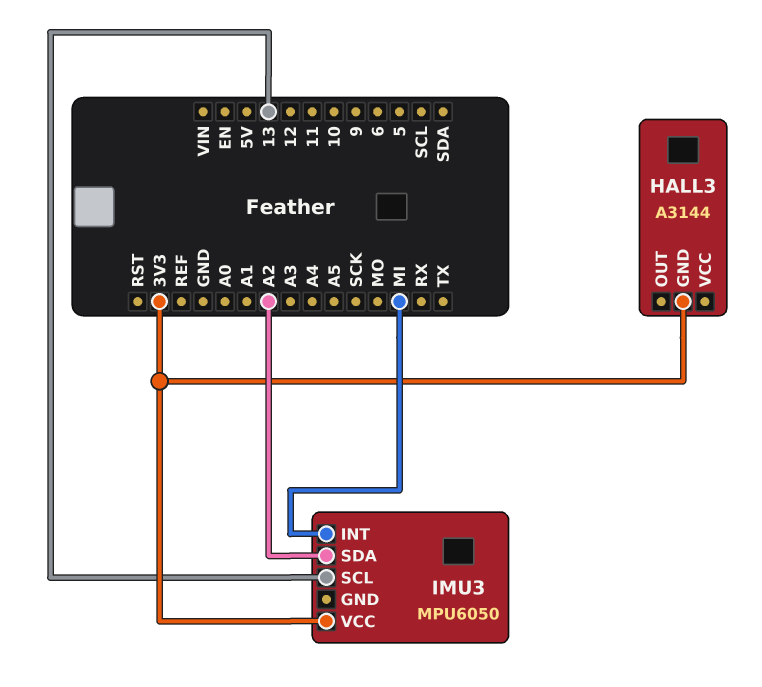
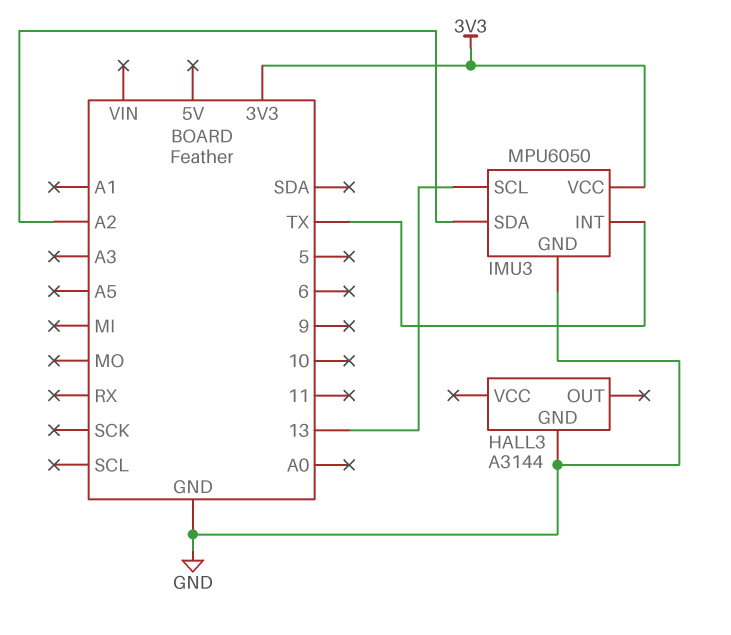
HALL3 pin GND: 3V3 -> GND
IMU3 pin GND: none -> GND
IMU3 pin INT: MI -> TX

